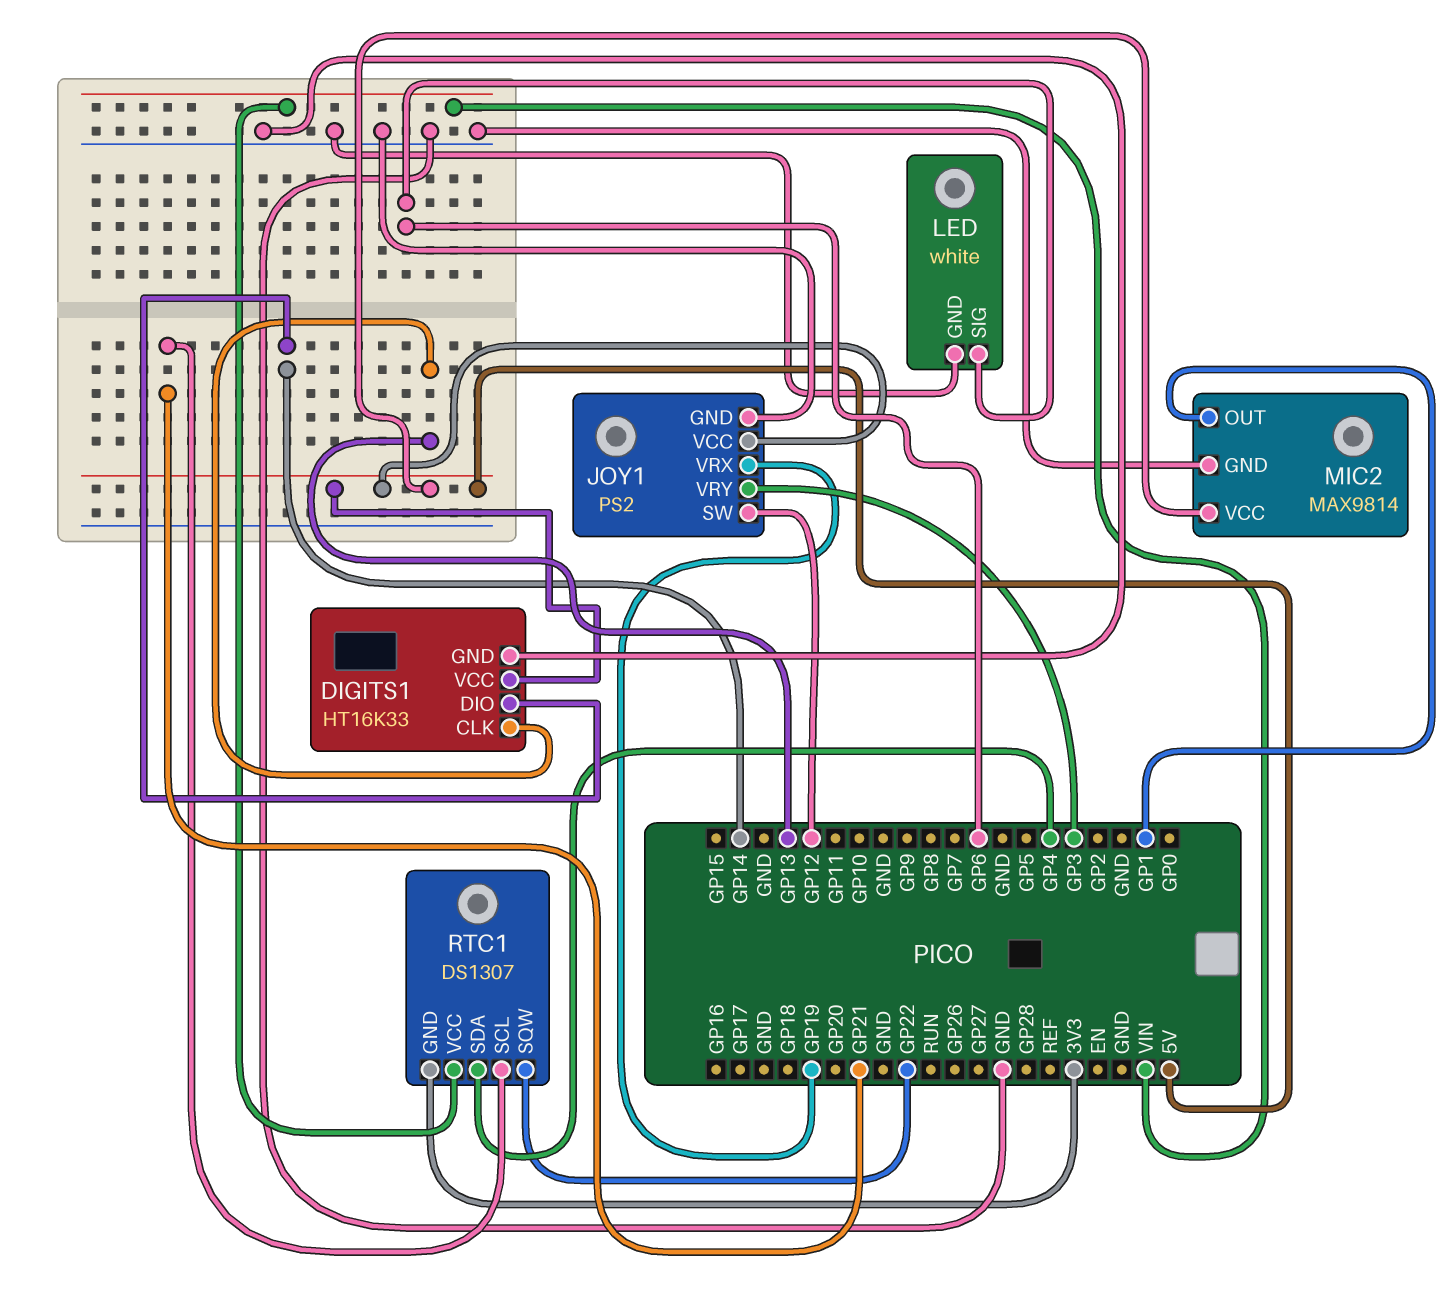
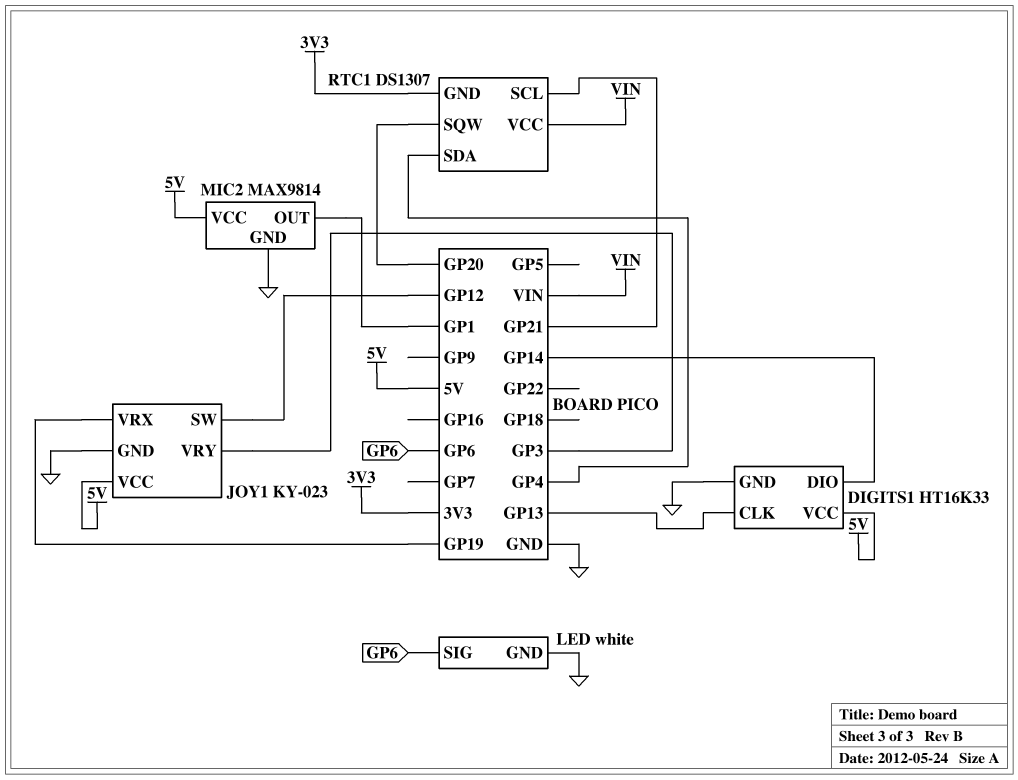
JOY1: PS2 -> KY-023
RTC1 pin SQW: GP22 -> GP20

